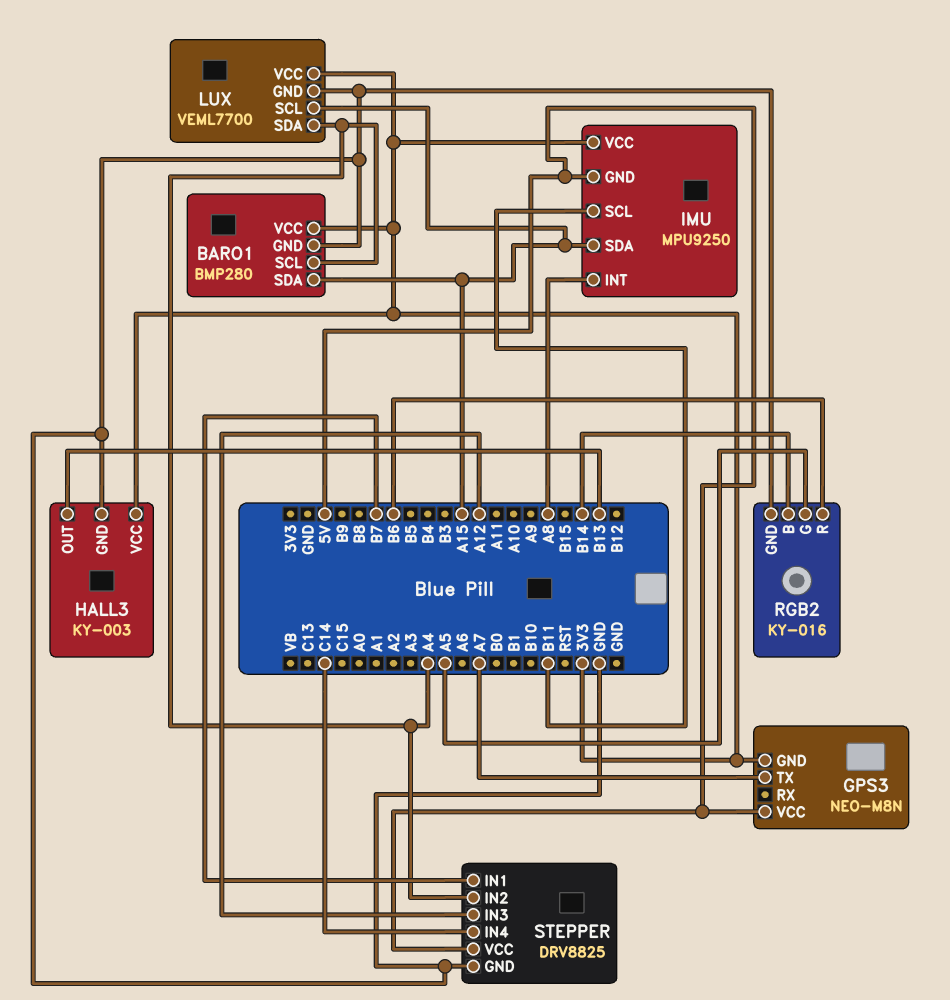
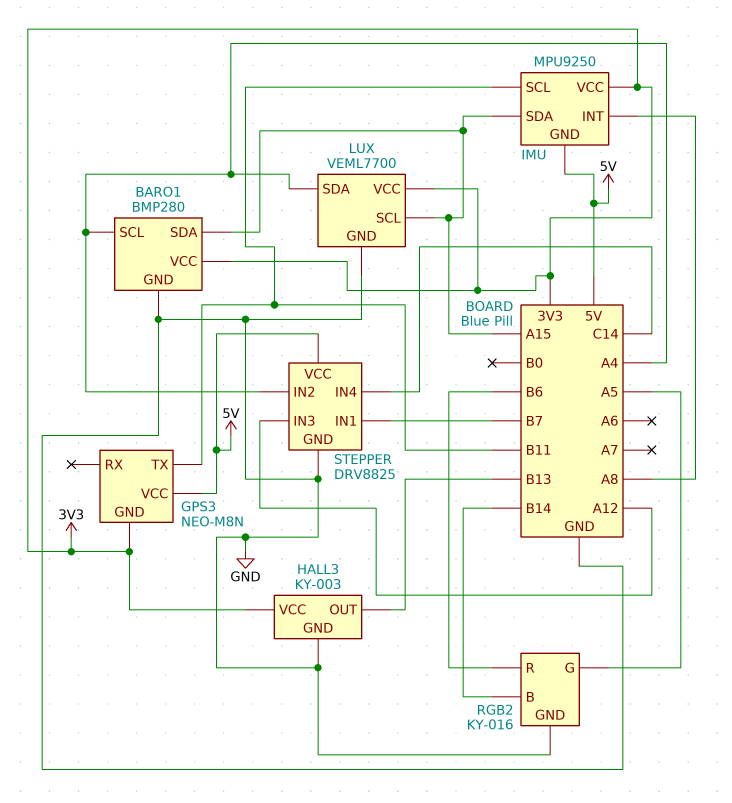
GPS3 pin TX: A7 -> B11

